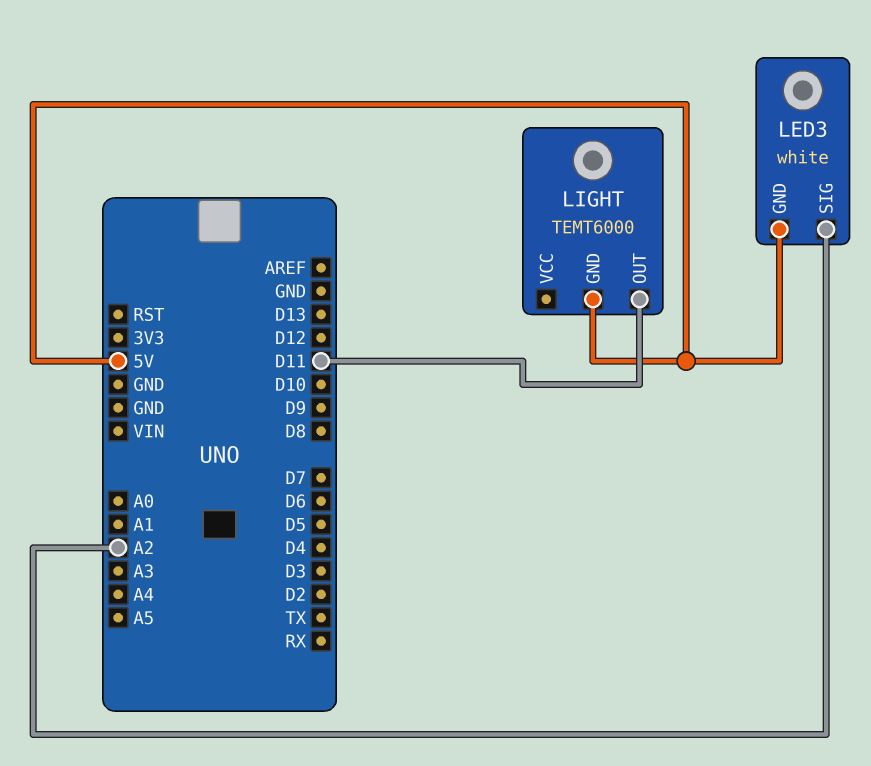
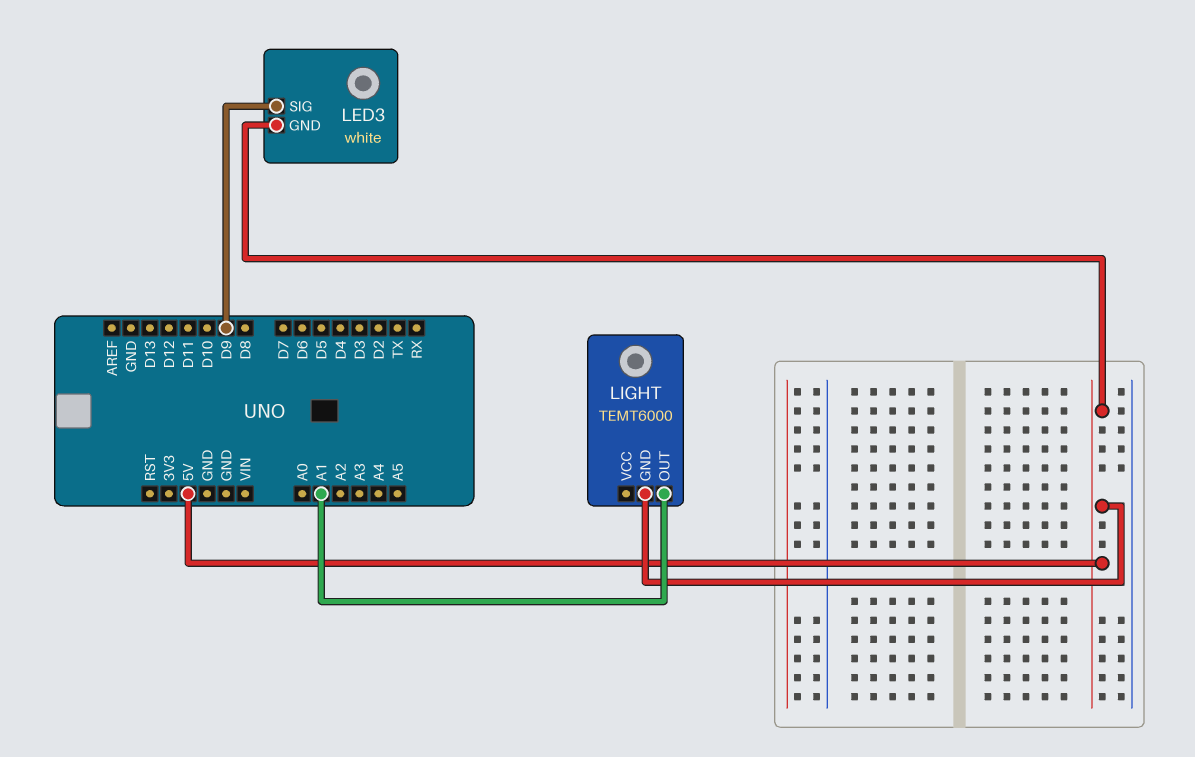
LED3 pin SIG: A2 -> D9
LIGHT pin OUT: D11 -> A1

